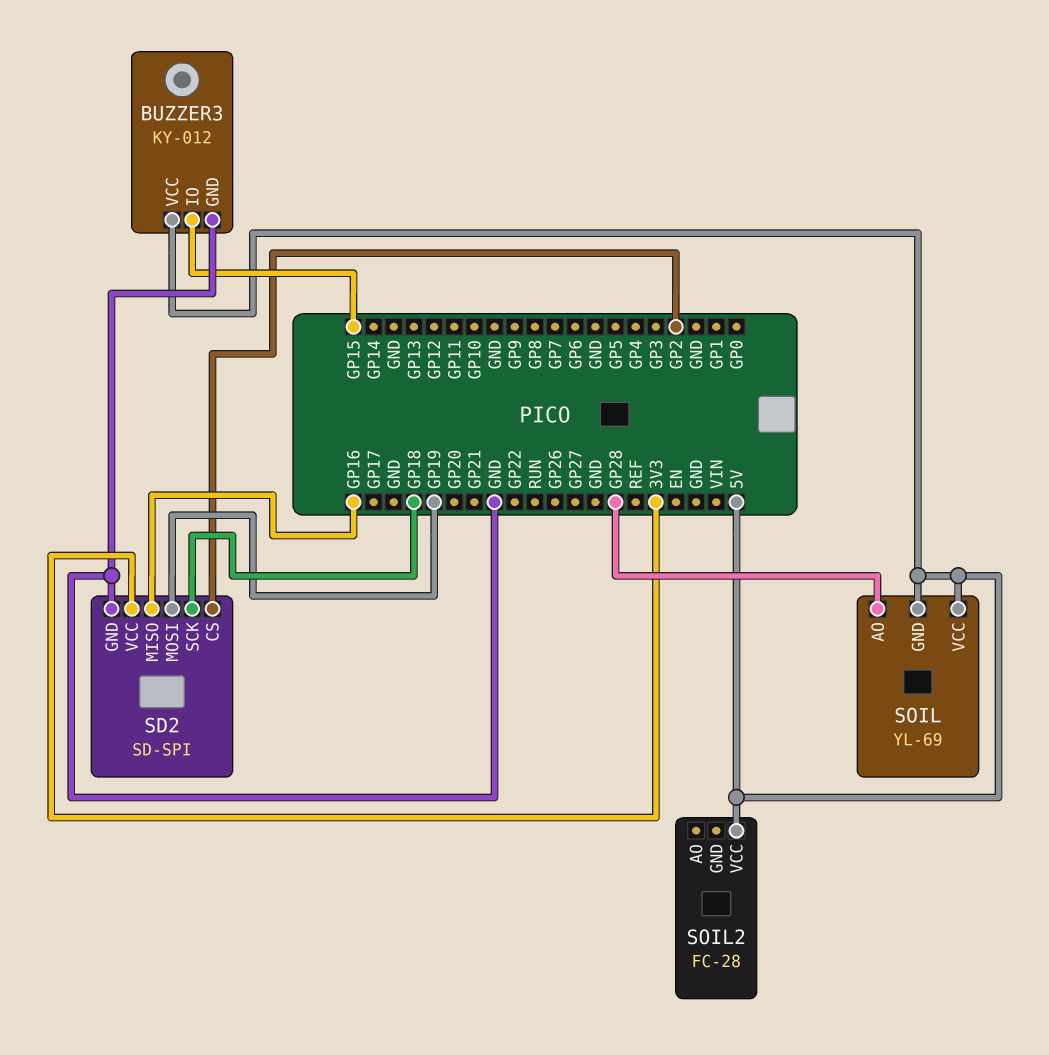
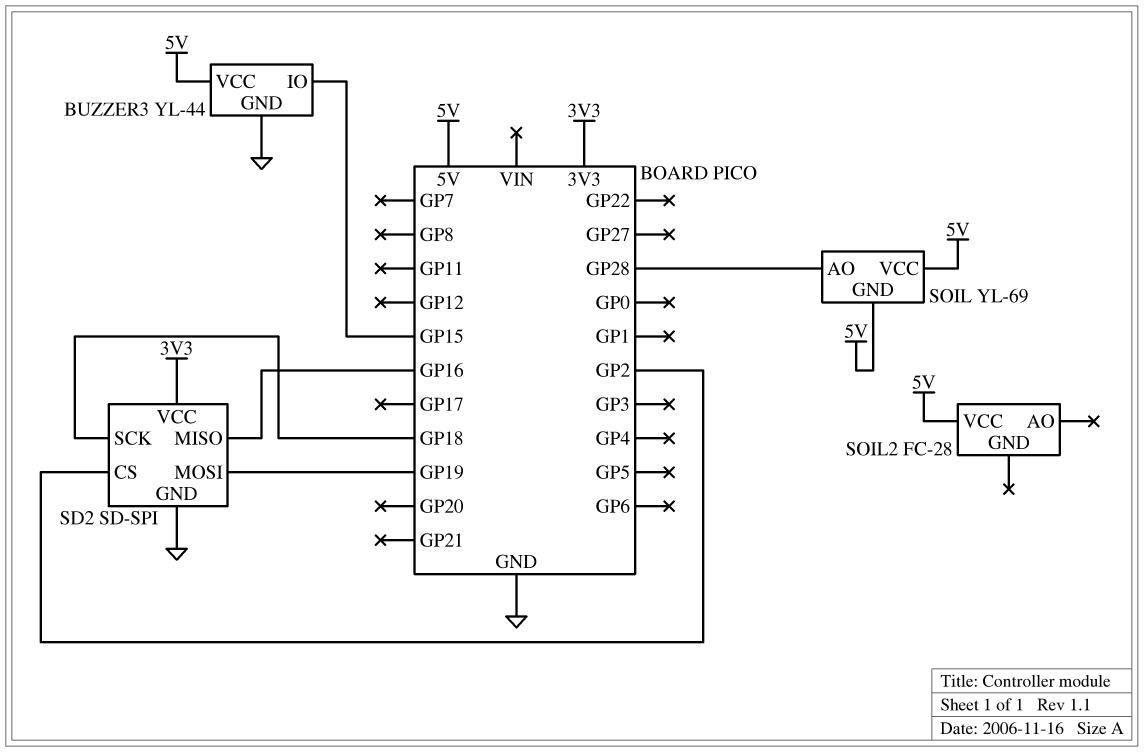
BUZZER3: KY-012 -> YL-44

